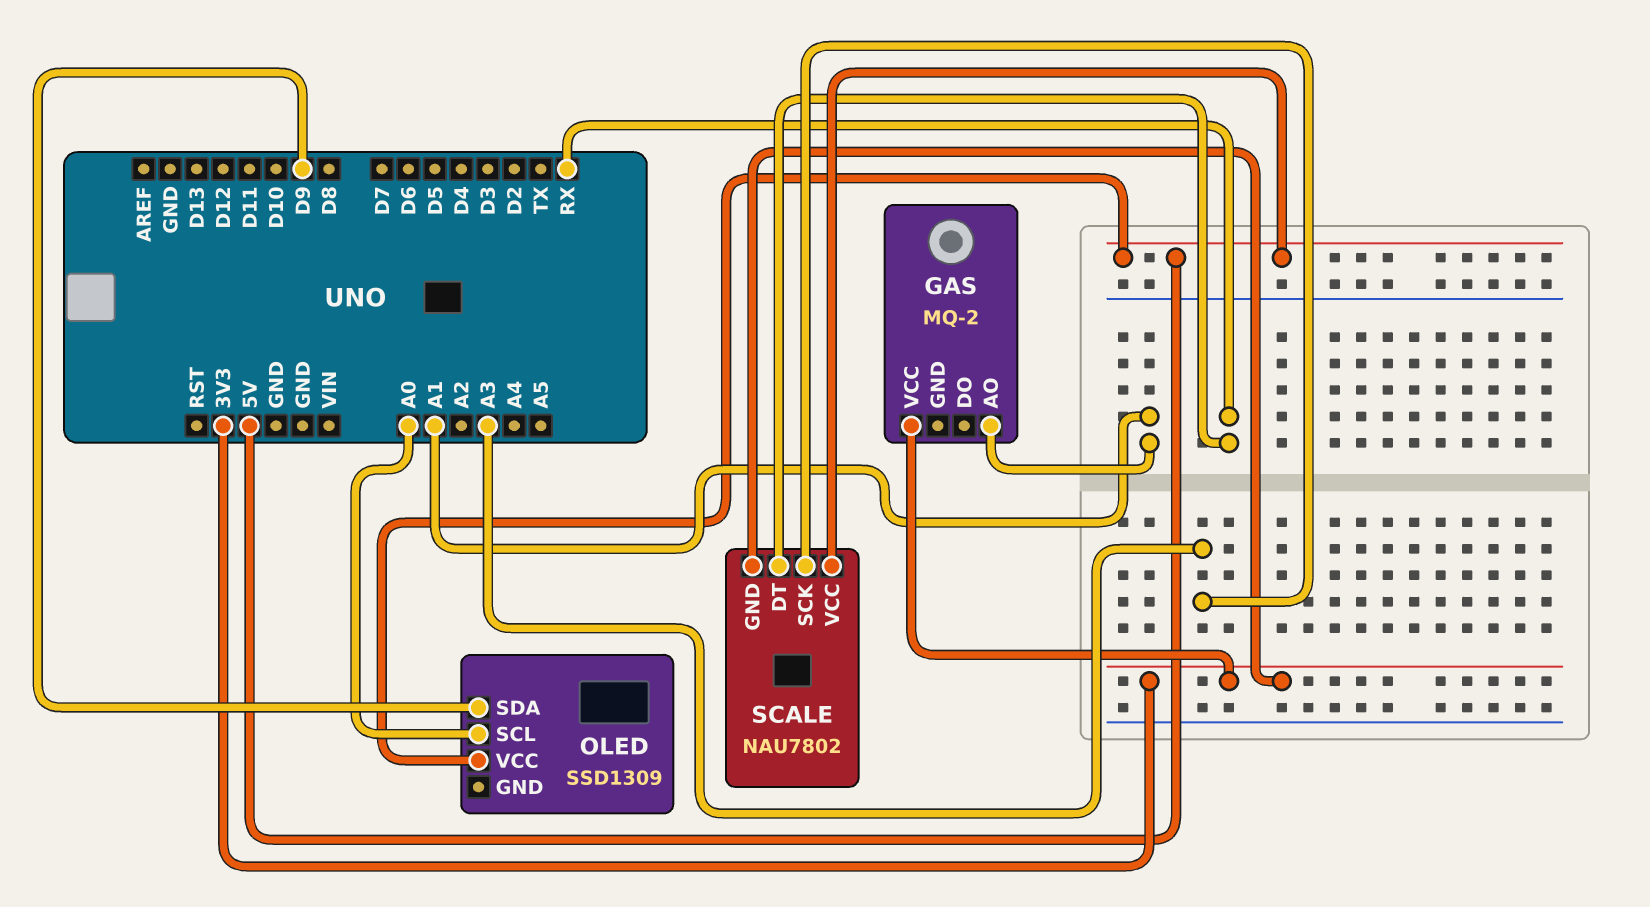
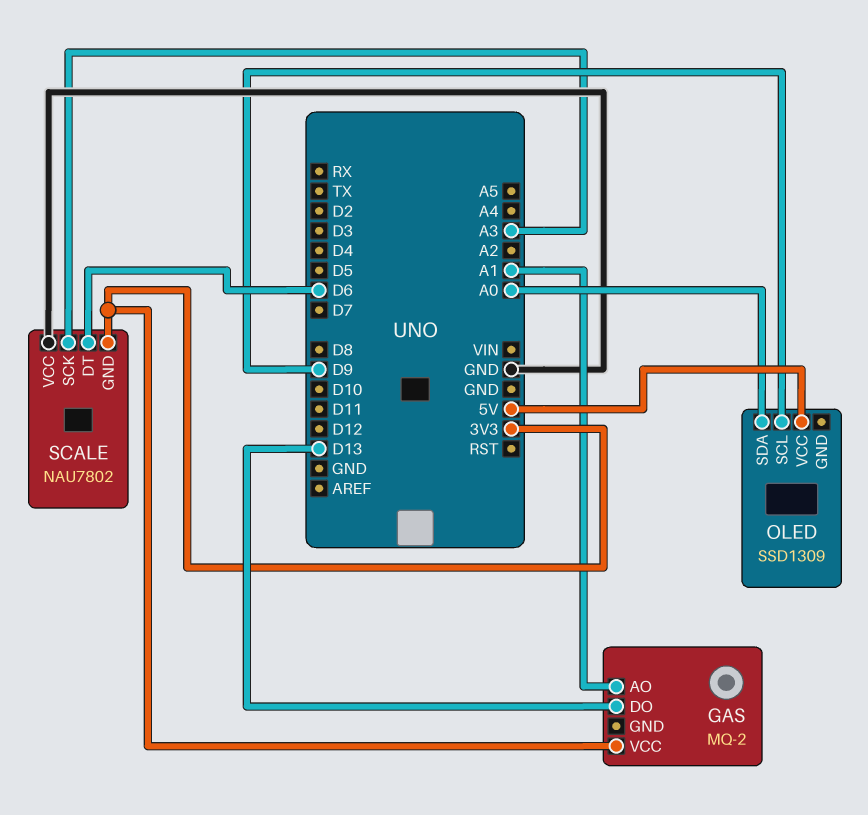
GAS pin DO: none -> D13
OLED pin SCL: A0 -> D9
OLED pin SDA: D9 -> A0
SCALE pin DT: RX -> D6
SCALE pin VCC: 5V -> GND

